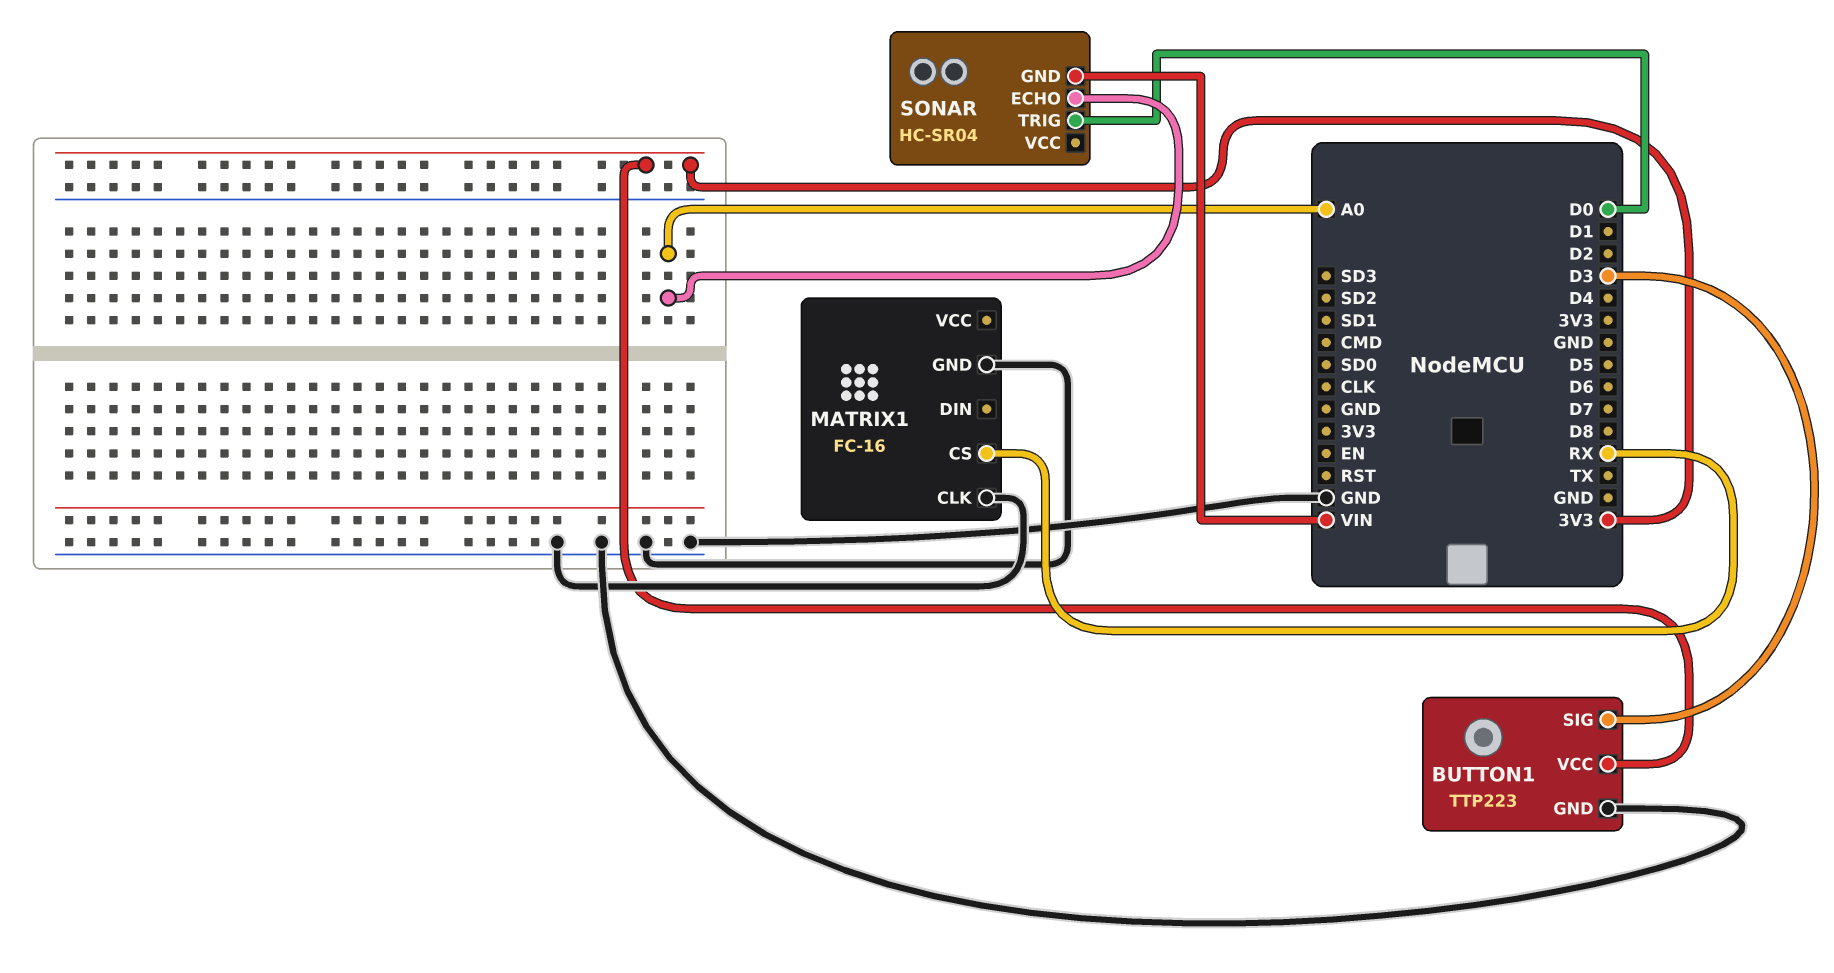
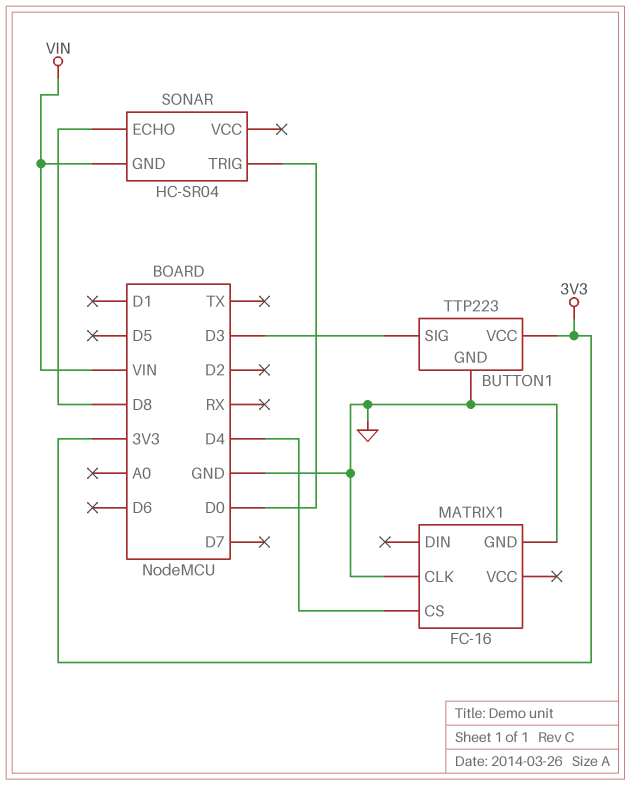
MATRIX1 pin CS: RX -> D4
SONAR pin ECHO: A0 -> D8

